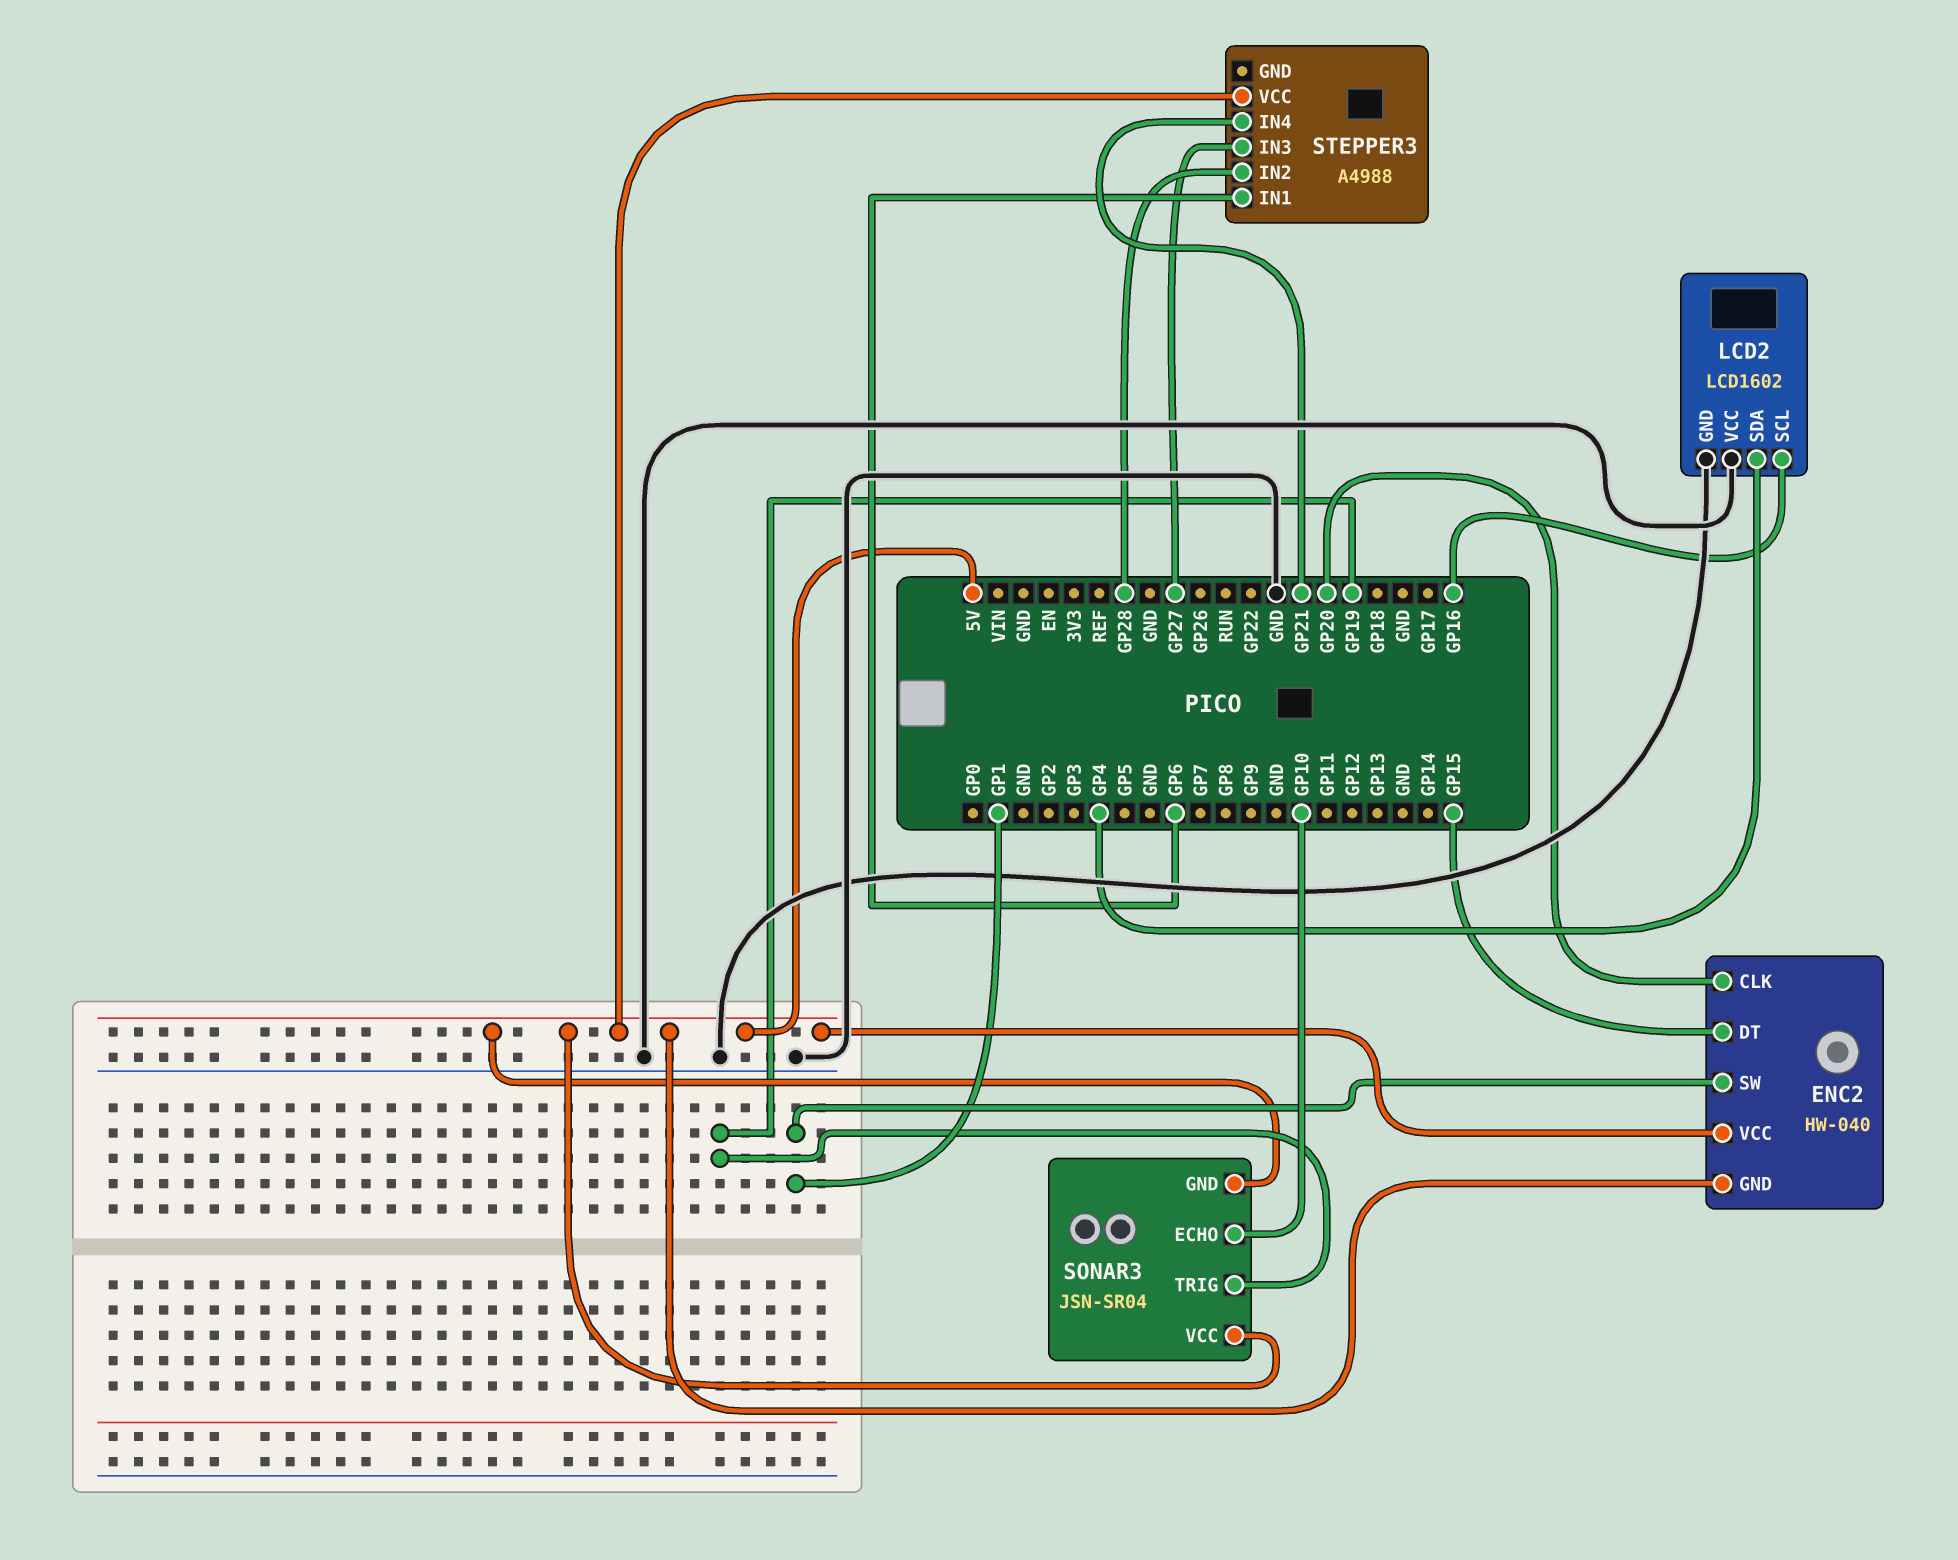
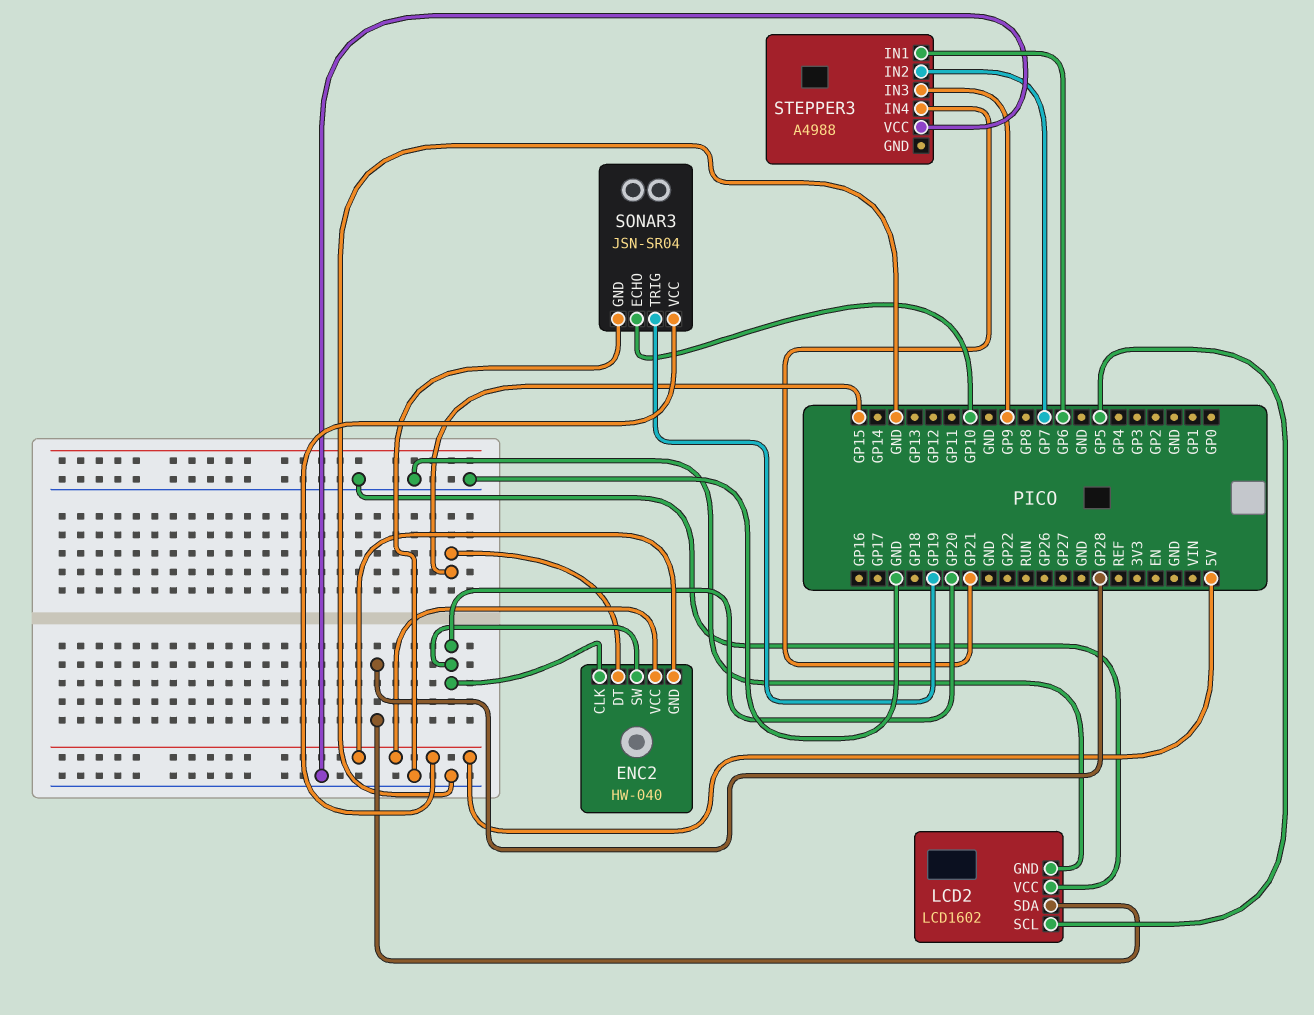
ENC2 pin SW: GP1 -> GP20
LCD2 pin SCL: GP16 -> GP5
LCD2 pin SDA: GP4 -> GP28
SONAR3 pin GND: 5V -> GND
STEPPER3 pin IN2: GP28 -> GP7
STEPPER3 pin IN3: GP27 -> GP9
STEPPER3 pin VCC: 5V -> GND

